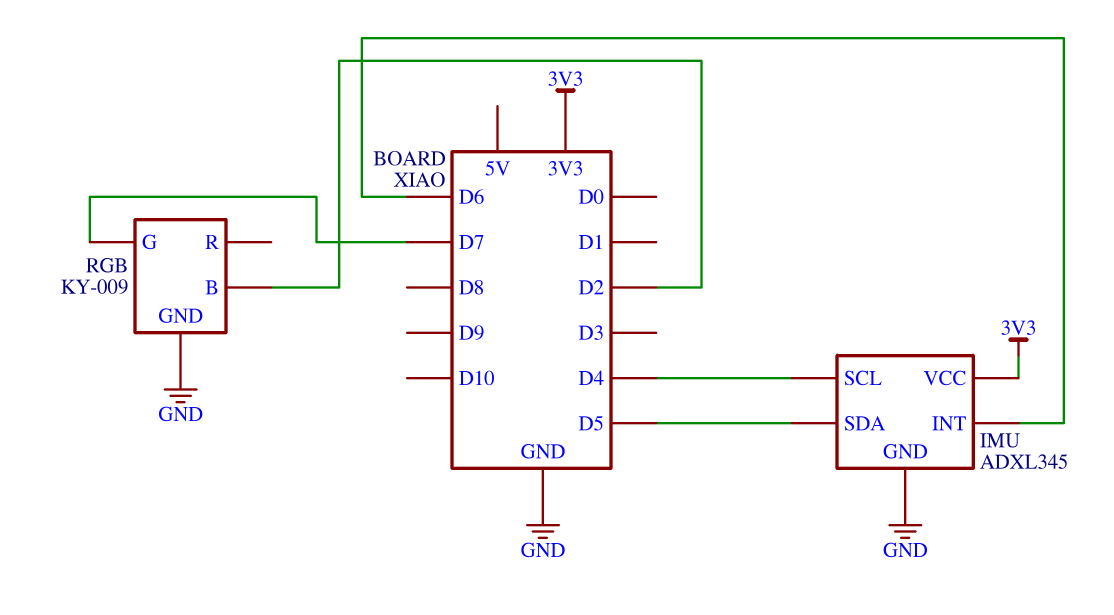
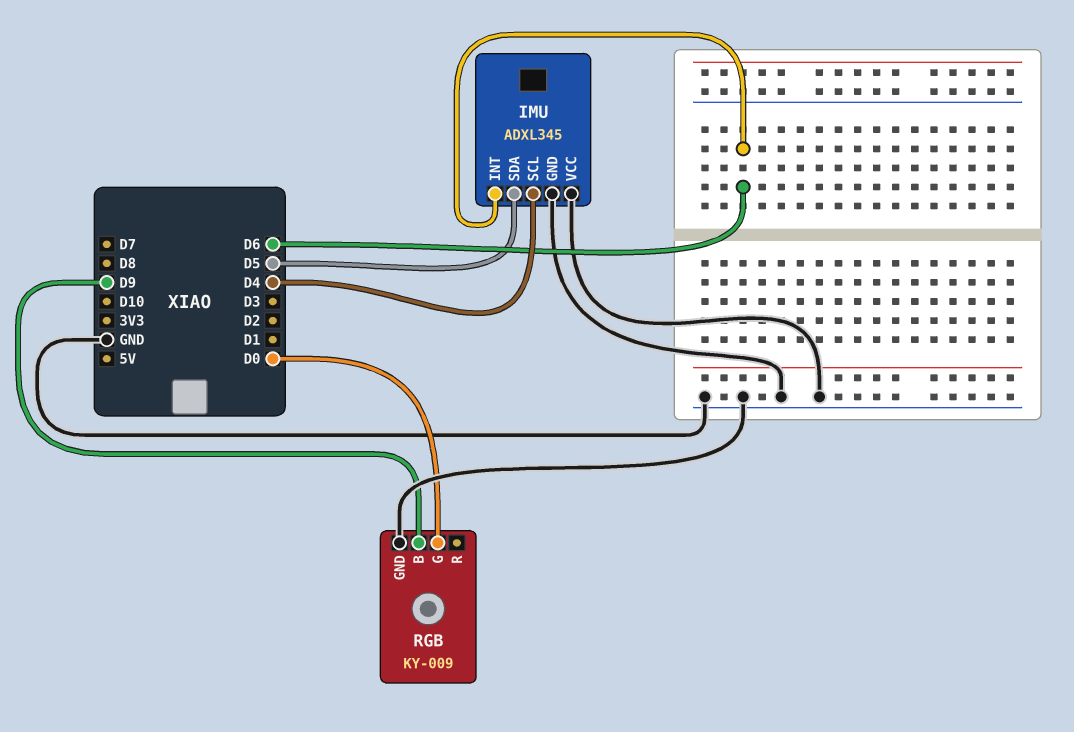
IMU pin VCC: 3V3 -> GND
RGB pin B: D2 -> D9
RGB pin G: D7 -> D0

